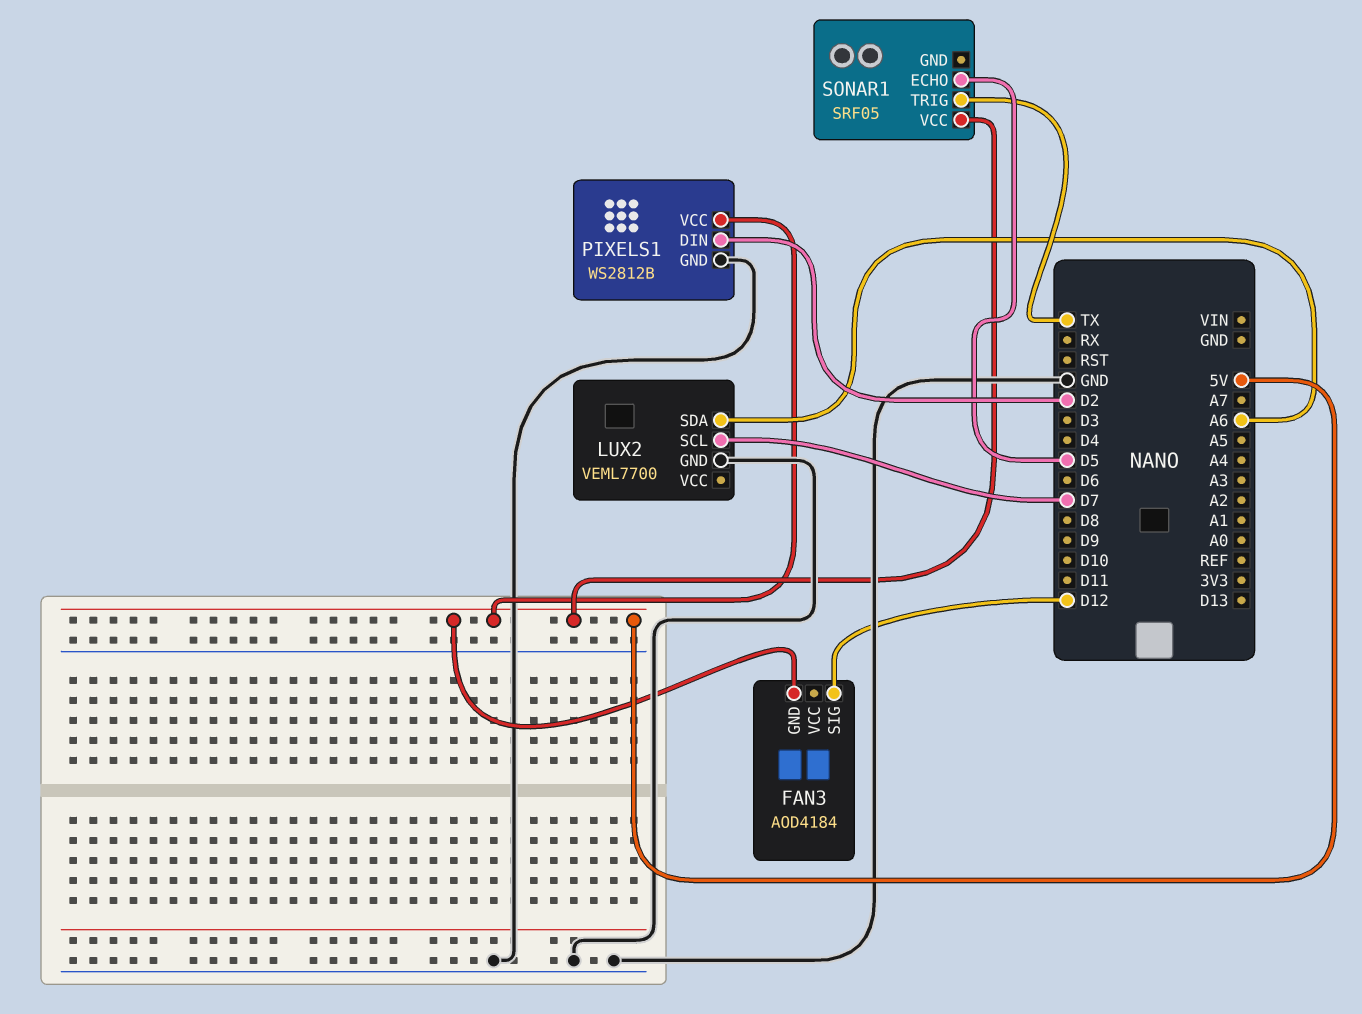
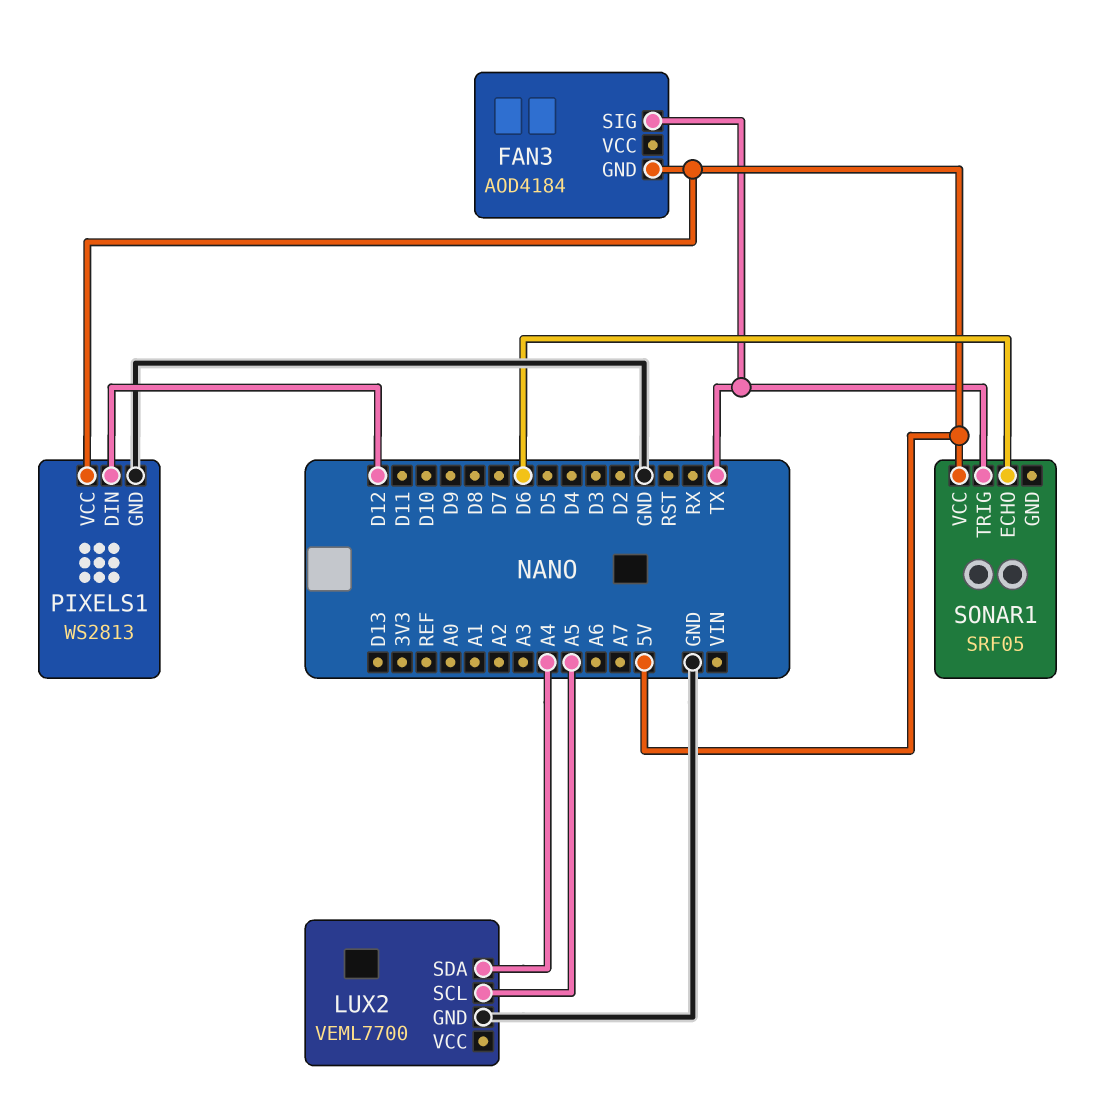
FAN3 pin SIG: D12 -> TX
LUX2 pin SCL: D7 -> A5
LUX2 pin SDA: A6 -> A4
PIXELS1: WS2812B -> WS2813
PIXELS1 pin DIN: D2 -> D12
SONAR1 pin ECHO: D5 -> D6

